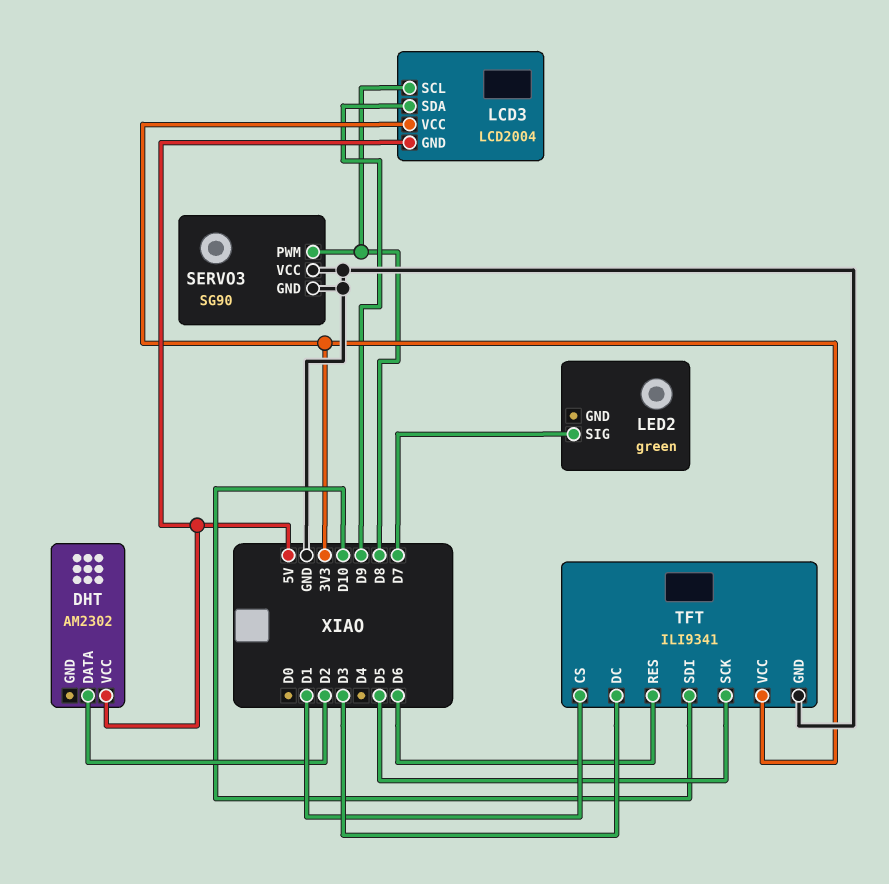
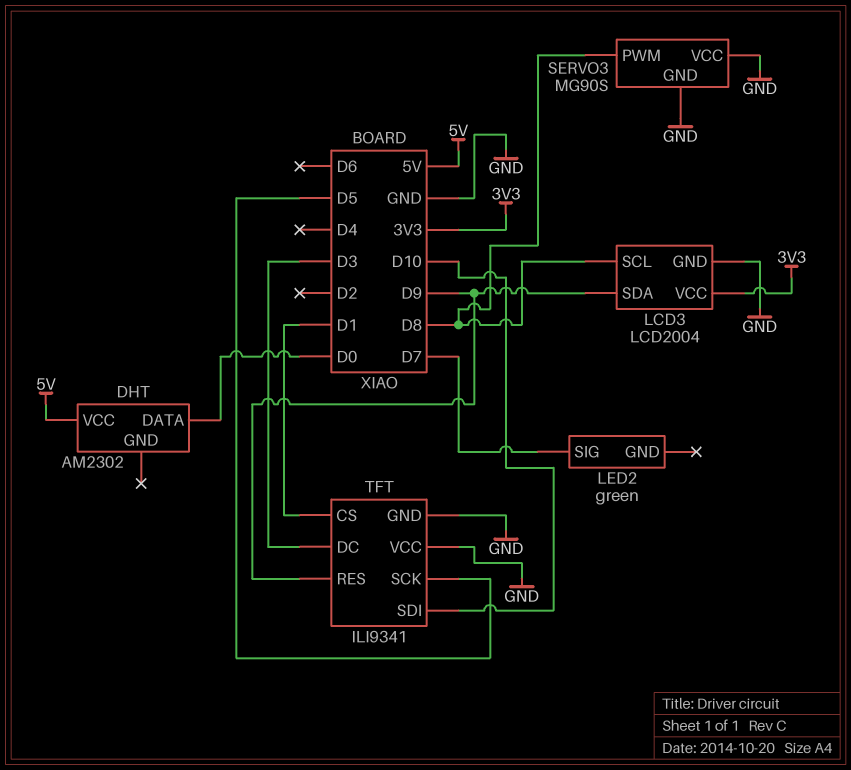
DHT pin DATA: D2 -> D0
LCD3 pin GND: 5V -> GND
SERVO3: SG90 -> MG90S
TFT pin RES: D6 -> D9
TFT pin VCC: 3V3 -> GND

